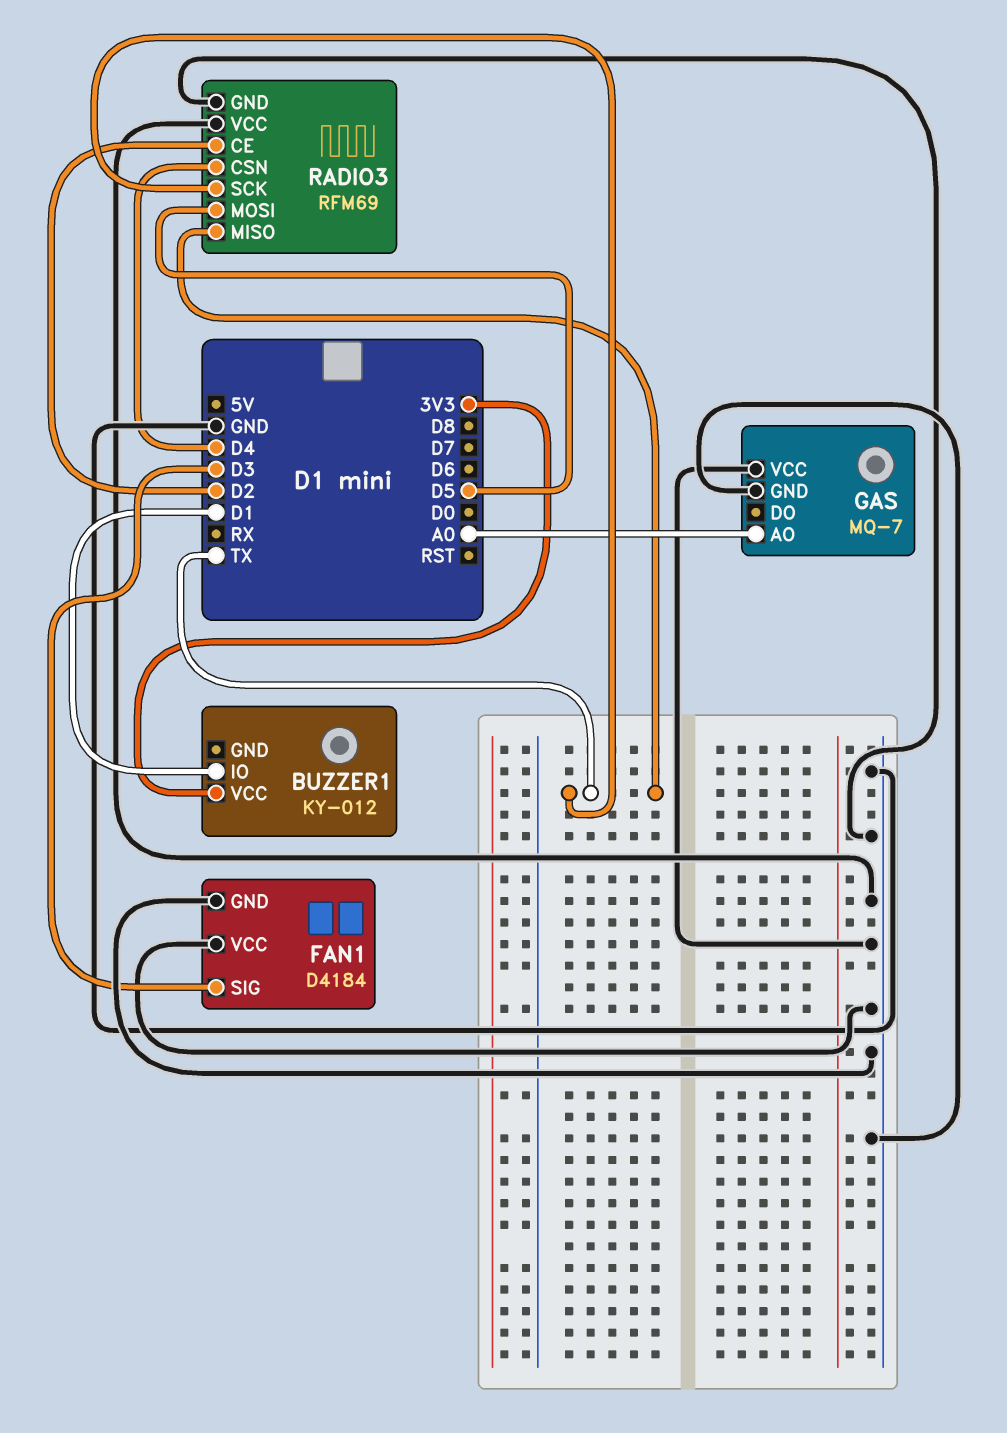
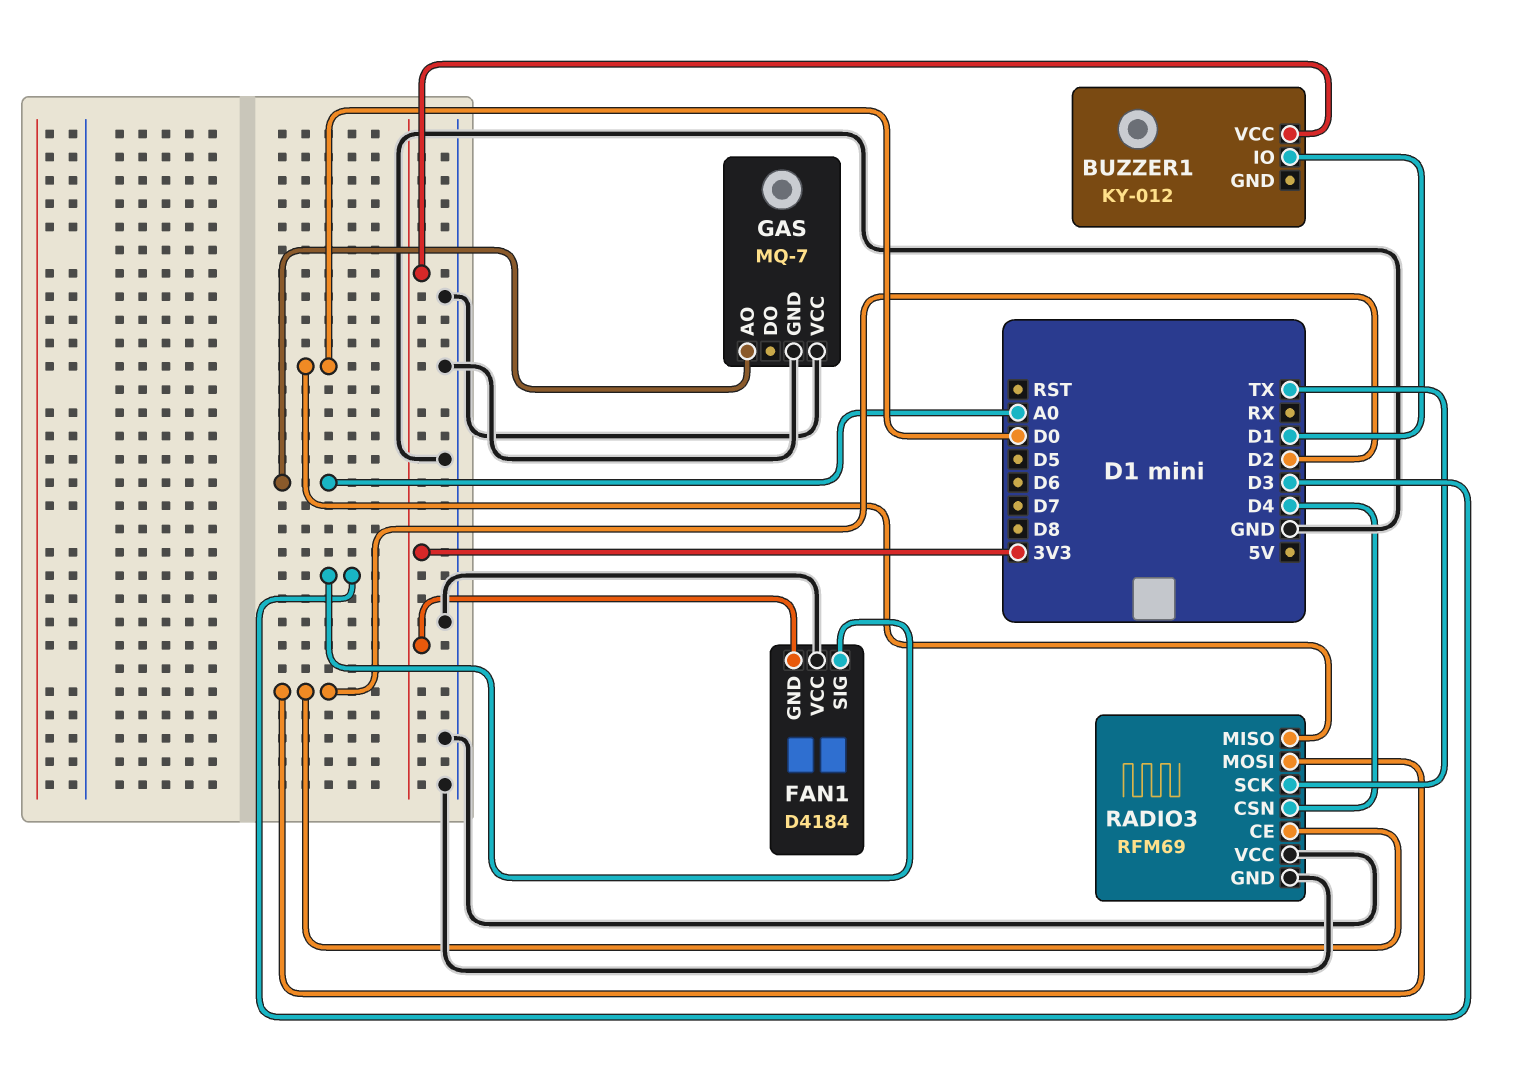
FAN1 pin GND: GND -> 3V3
RADIO3 pin MISO: TX -> D0
RADIO3 pin MOSI: D5 -> D2

